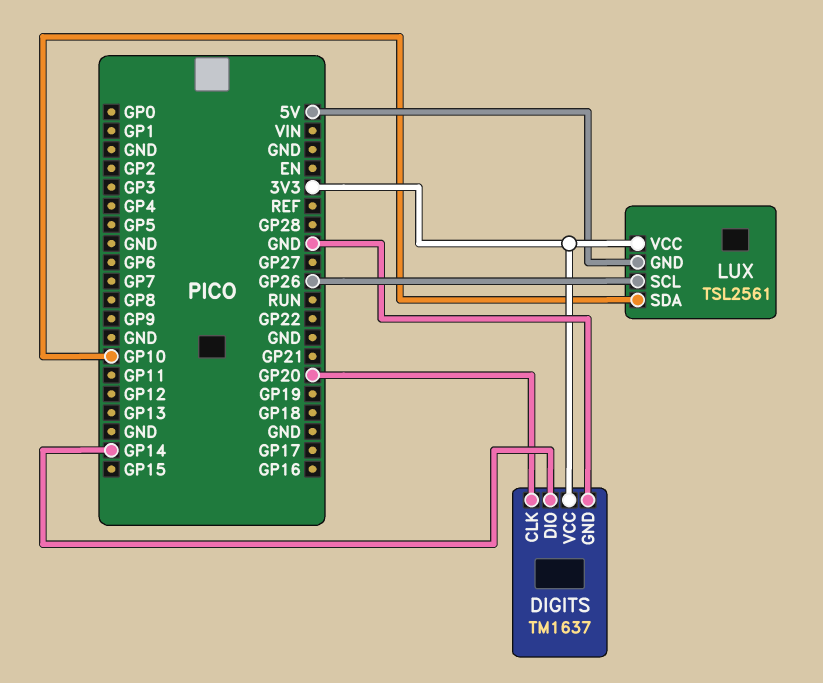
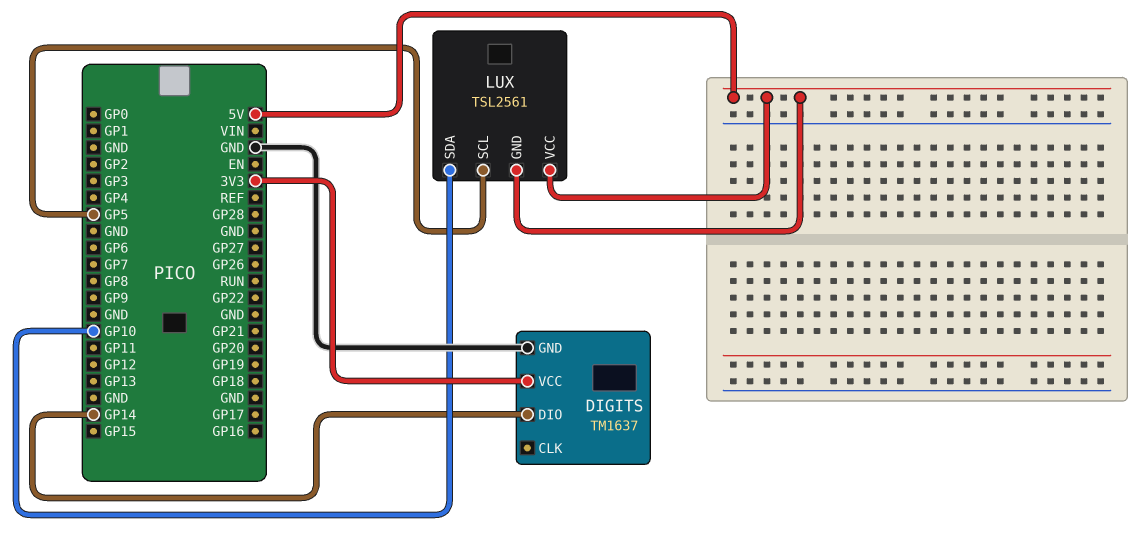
DIGITS pin CLK: GP20 -> none
LUX pin SCL: GP26 -> GP5
LUX pin VCC: 3V3 -> 5V

